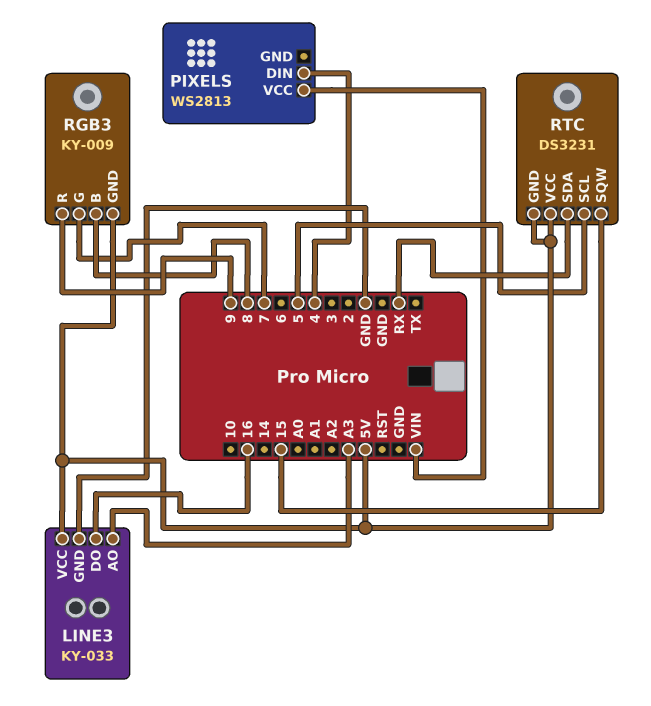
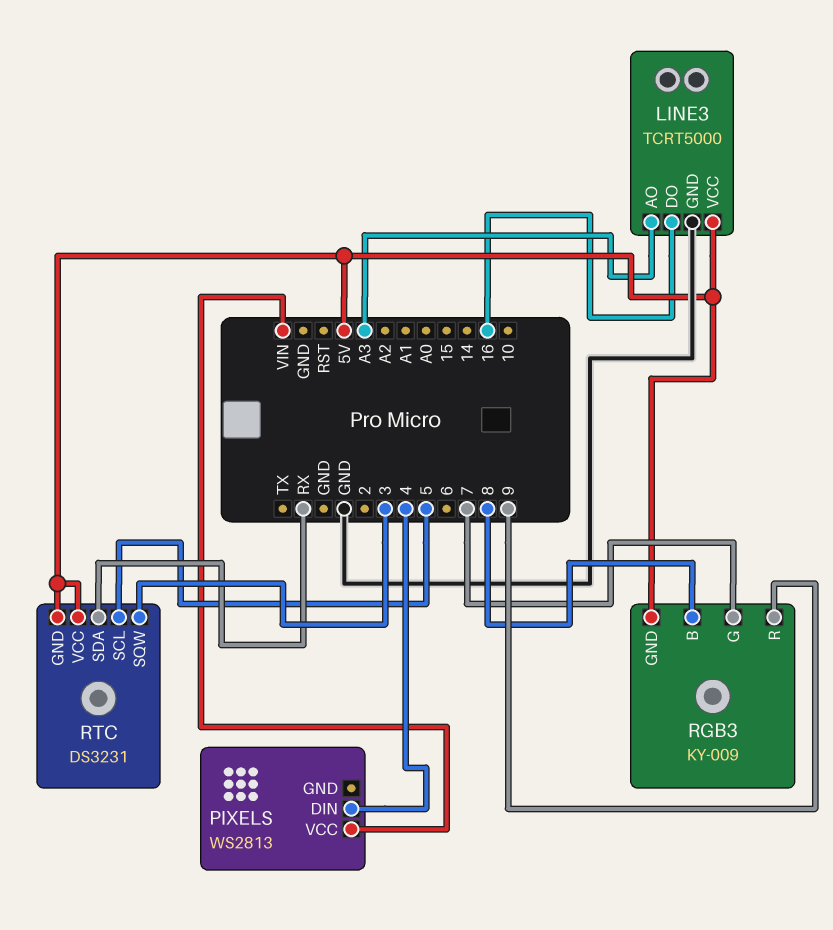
LINE3: KY-033 -> TCRT5000
RTC pin SQW: 15 -> 3

